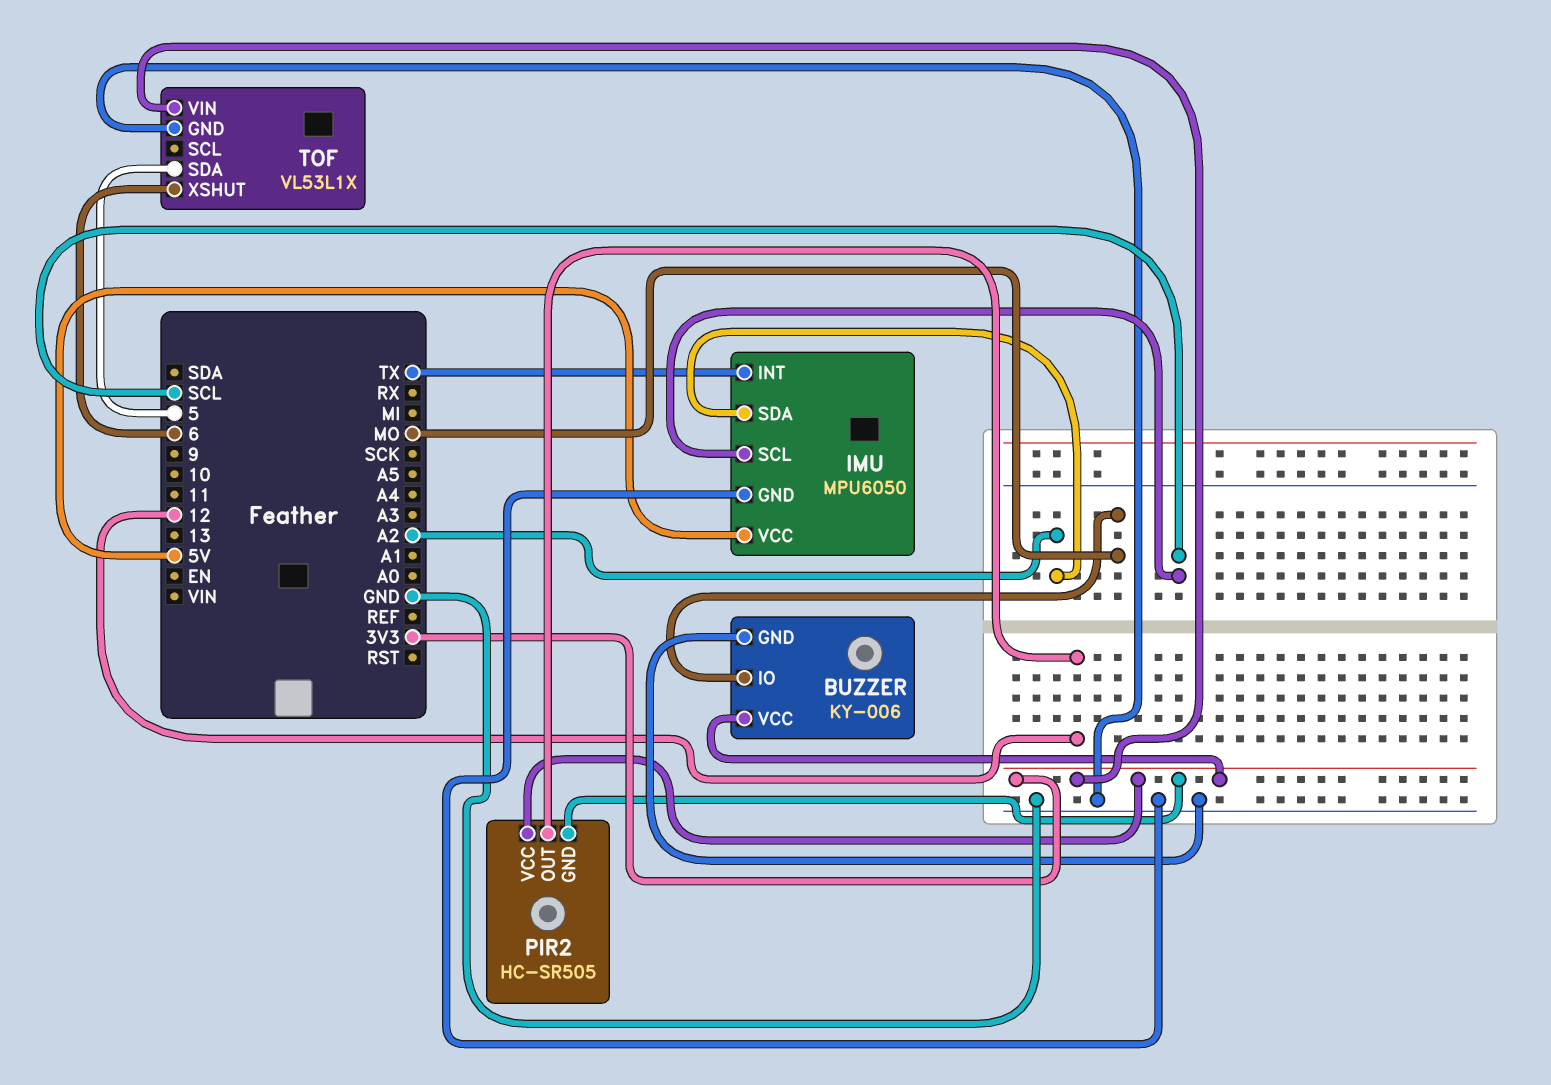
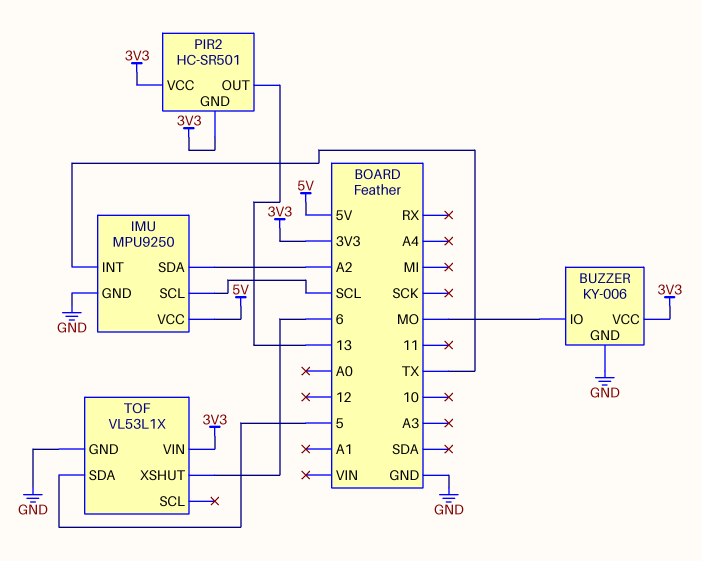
IMU: MPU6050 -> MPU9250
PIR2: HC-SR505 -> HC-SR501
PIR2 pin OUT: 12 -> 13

